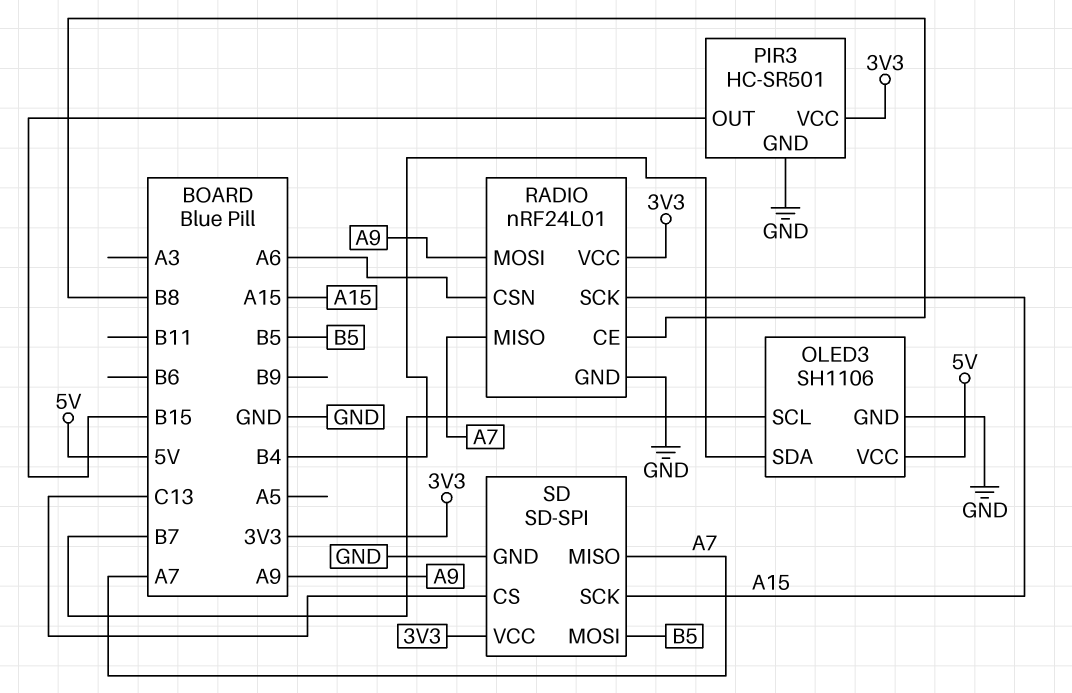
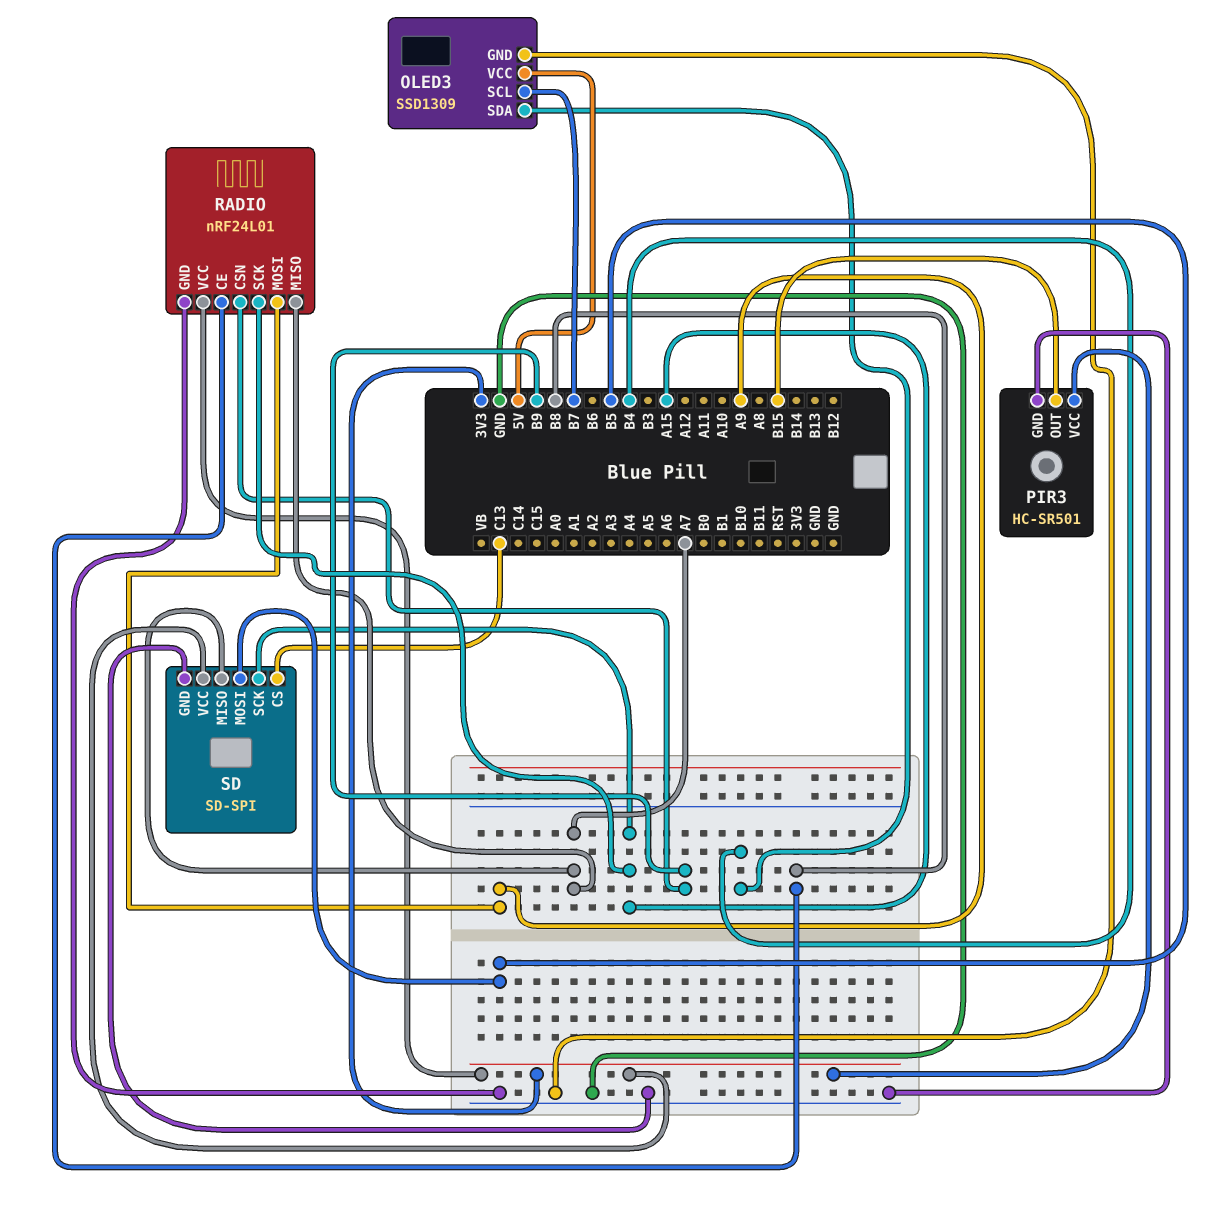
OLED3: SH1106 -> SSD1309
RADIO pin CSN: A6 -> B9

